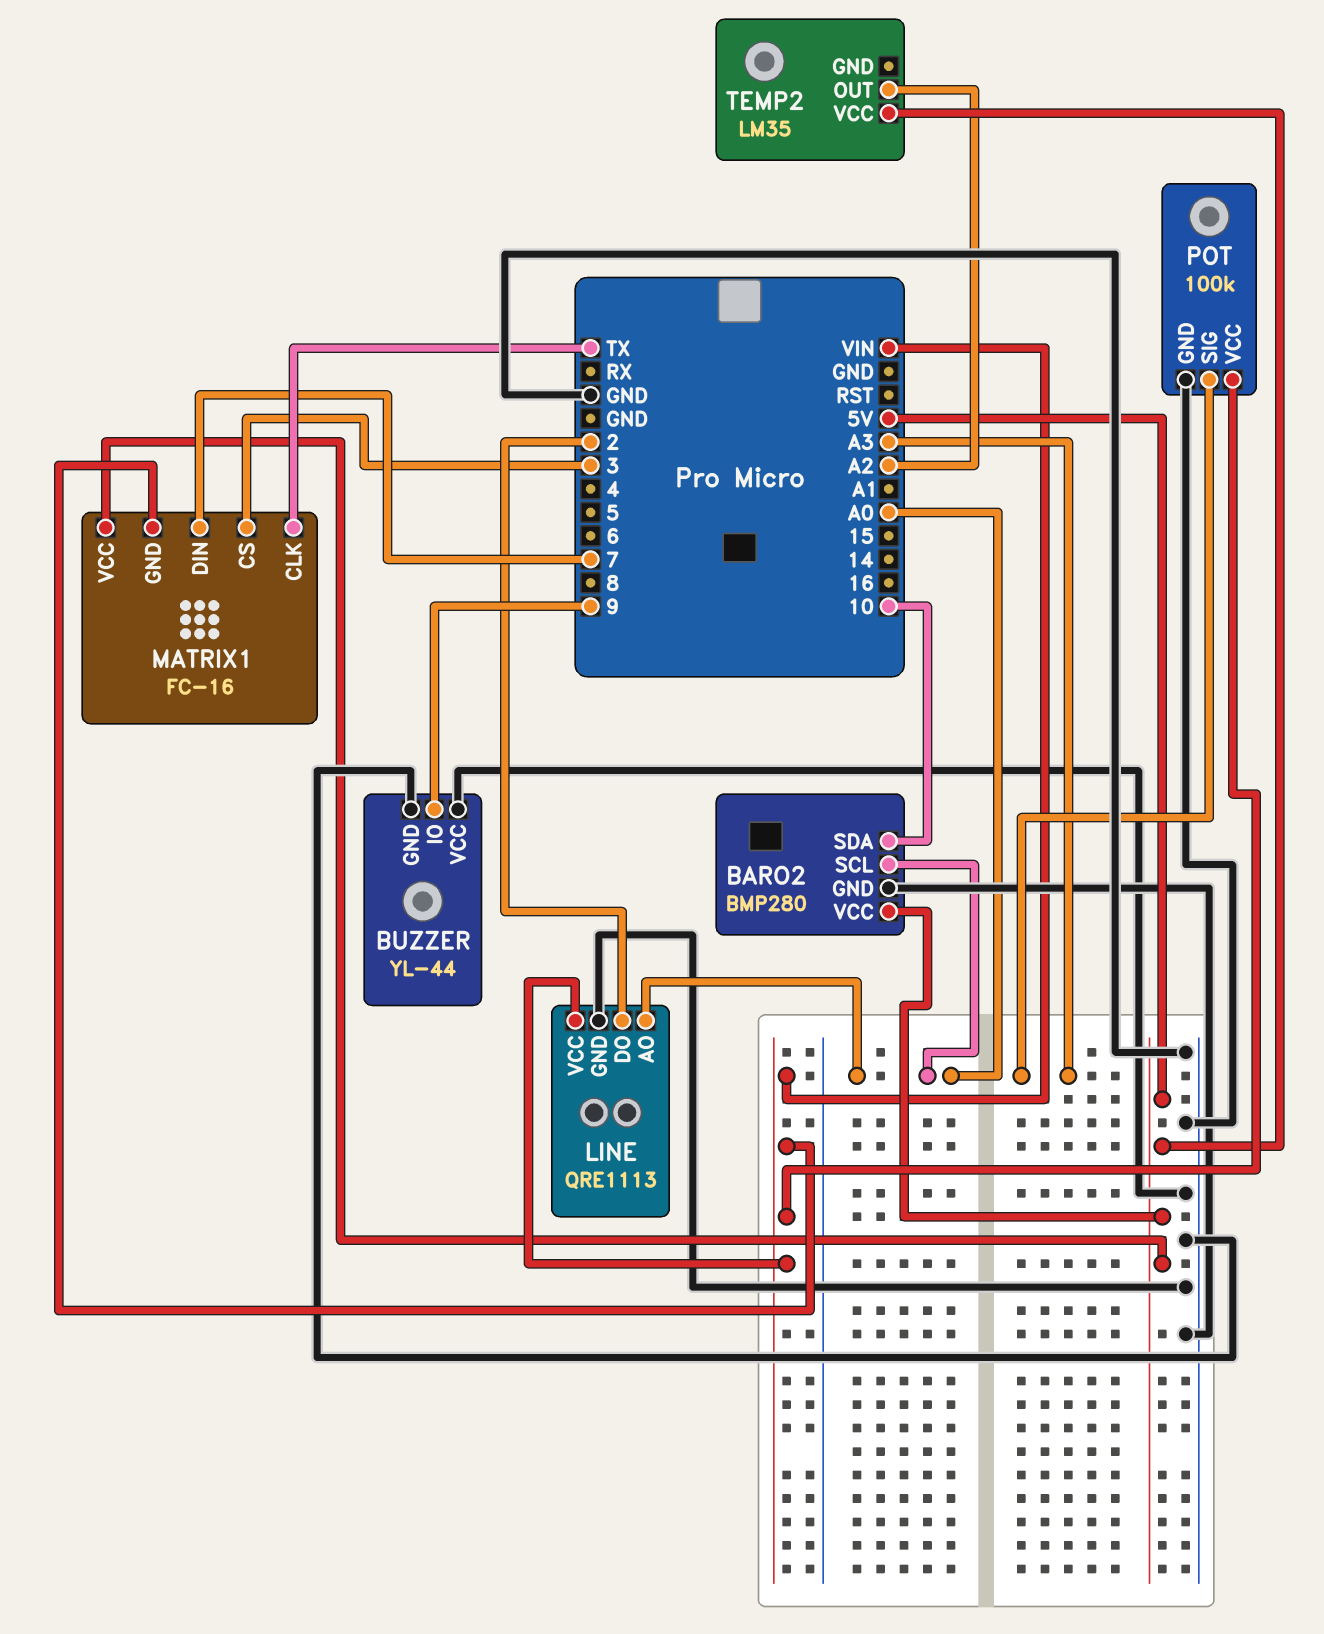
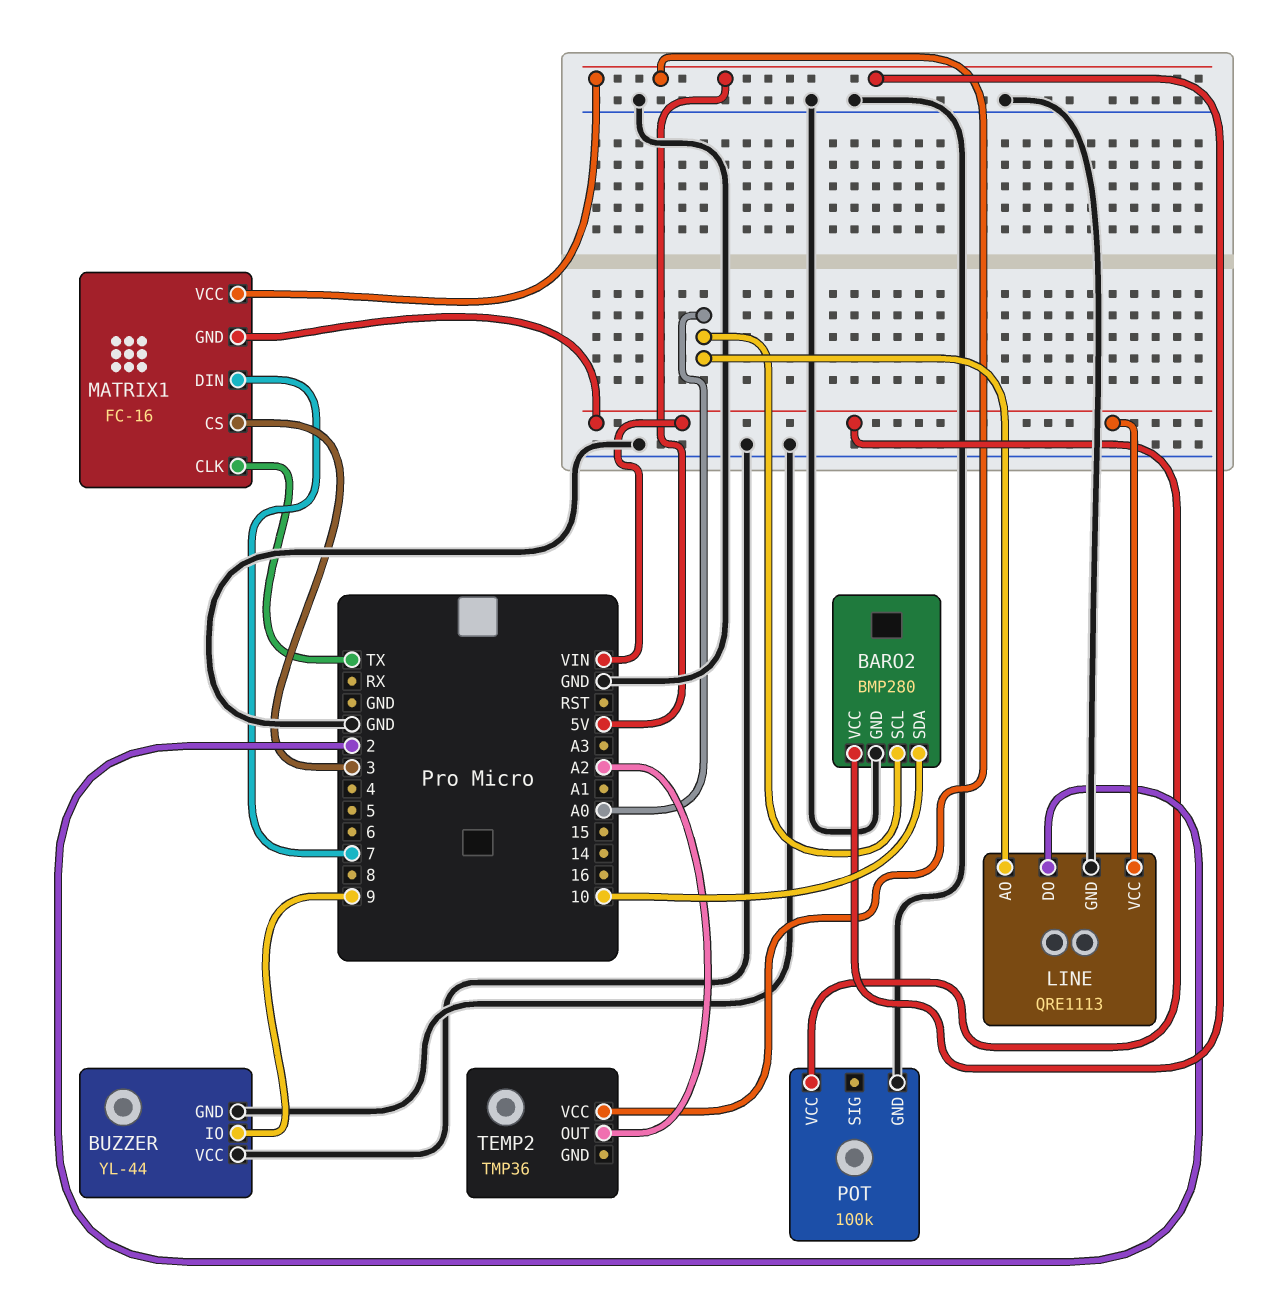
POT pin SIG: A3 -> none
TEMP2: LM35 -> TMP36

